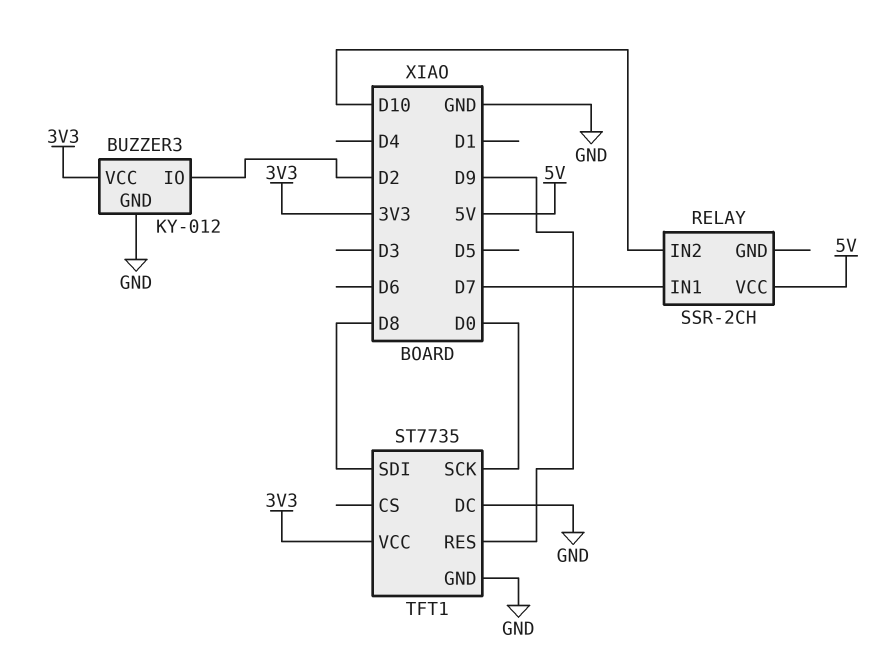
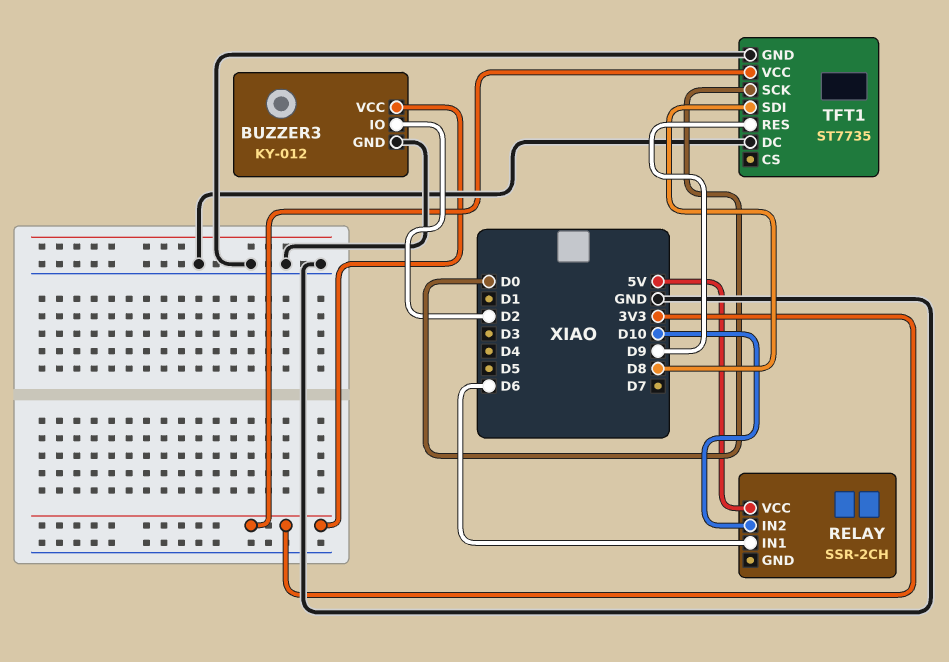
RELAY pin IN1: D7 -> D6

